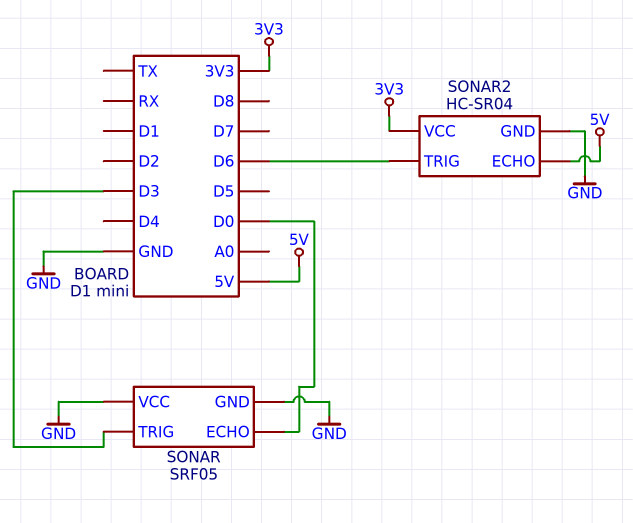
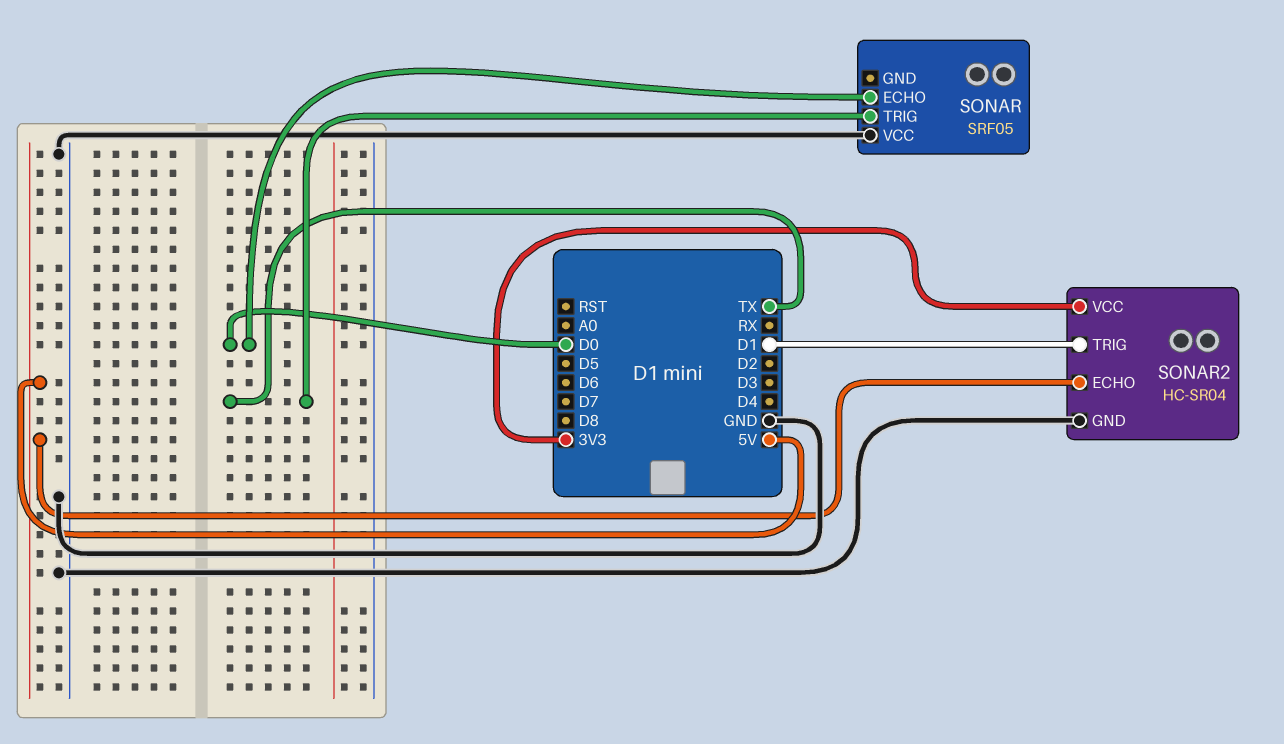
SONAR pin GND: GND -> none
SONAR pin TRIG: D3 -> TX
SONAR2 pin TRIG: D6 -> D1

